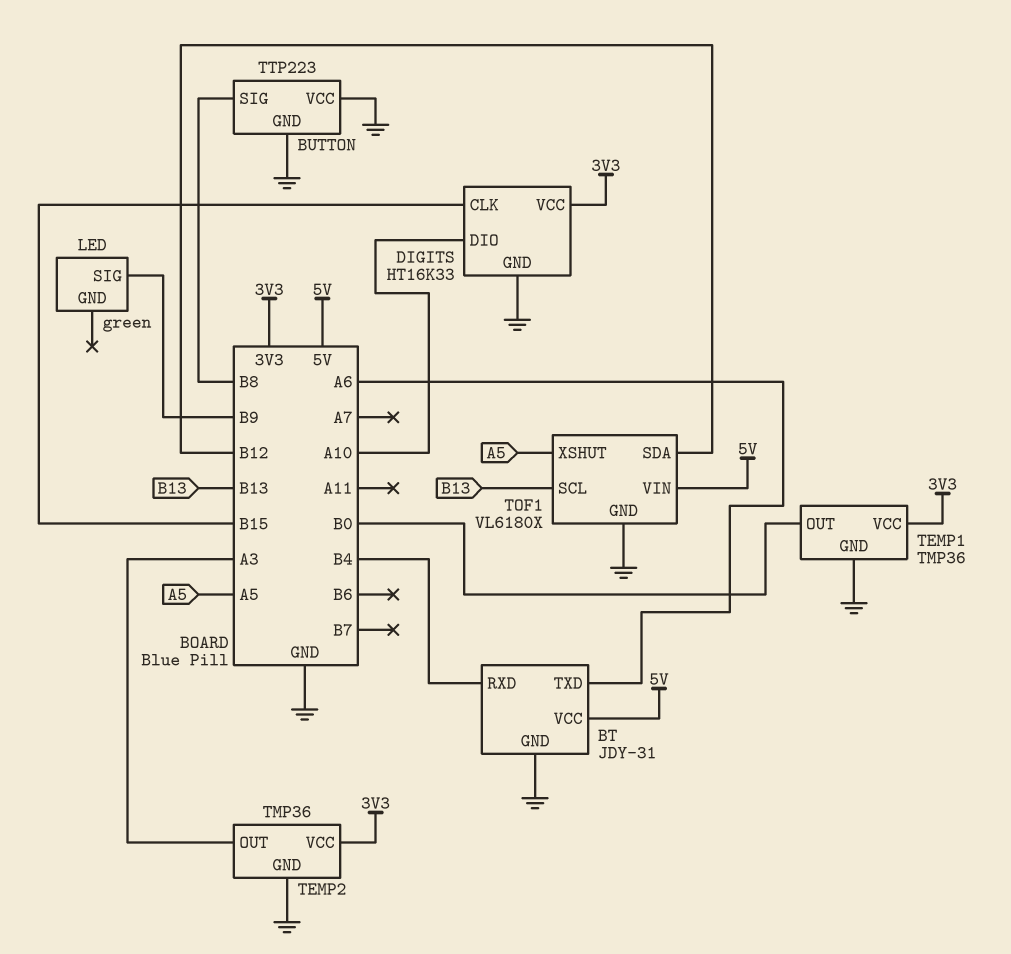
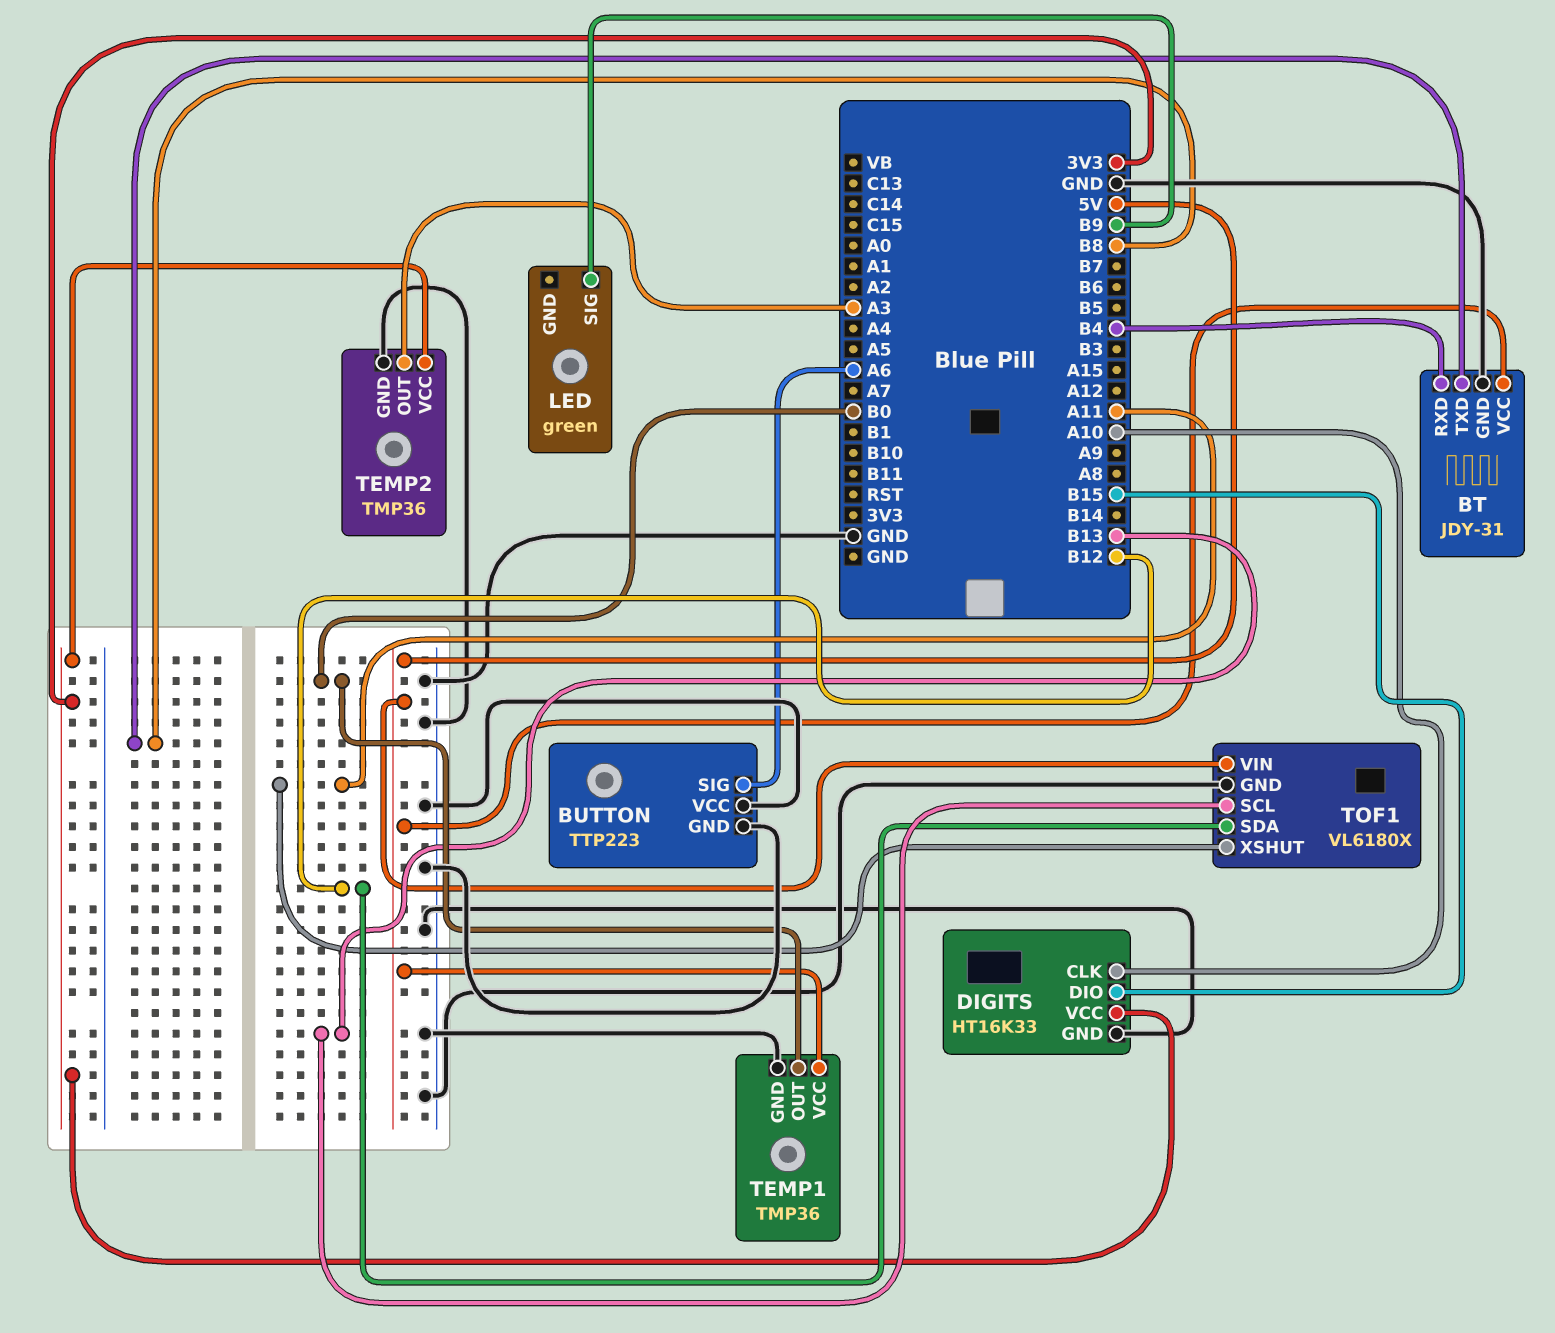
BT pin TXD: A6 -> B8
BUTTON pin SIG: B8 -> A6
DIGITS pin CLK: B15 -> A10
DIGITS pin DIO: A10 -> B15
TEMP1 pin VCC: 3V3 -> 5V
TOF1 pin XSHUT: A5 -> A11

